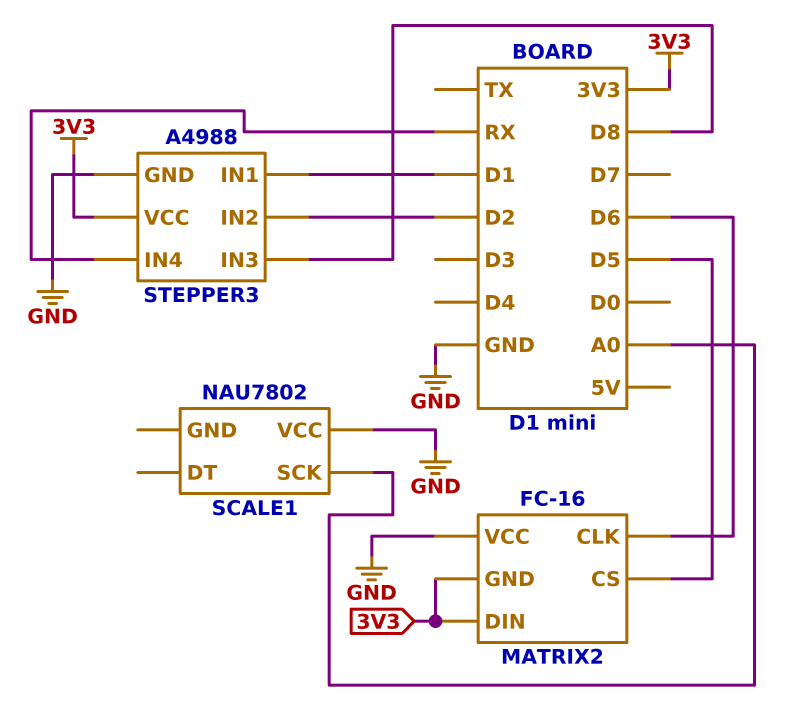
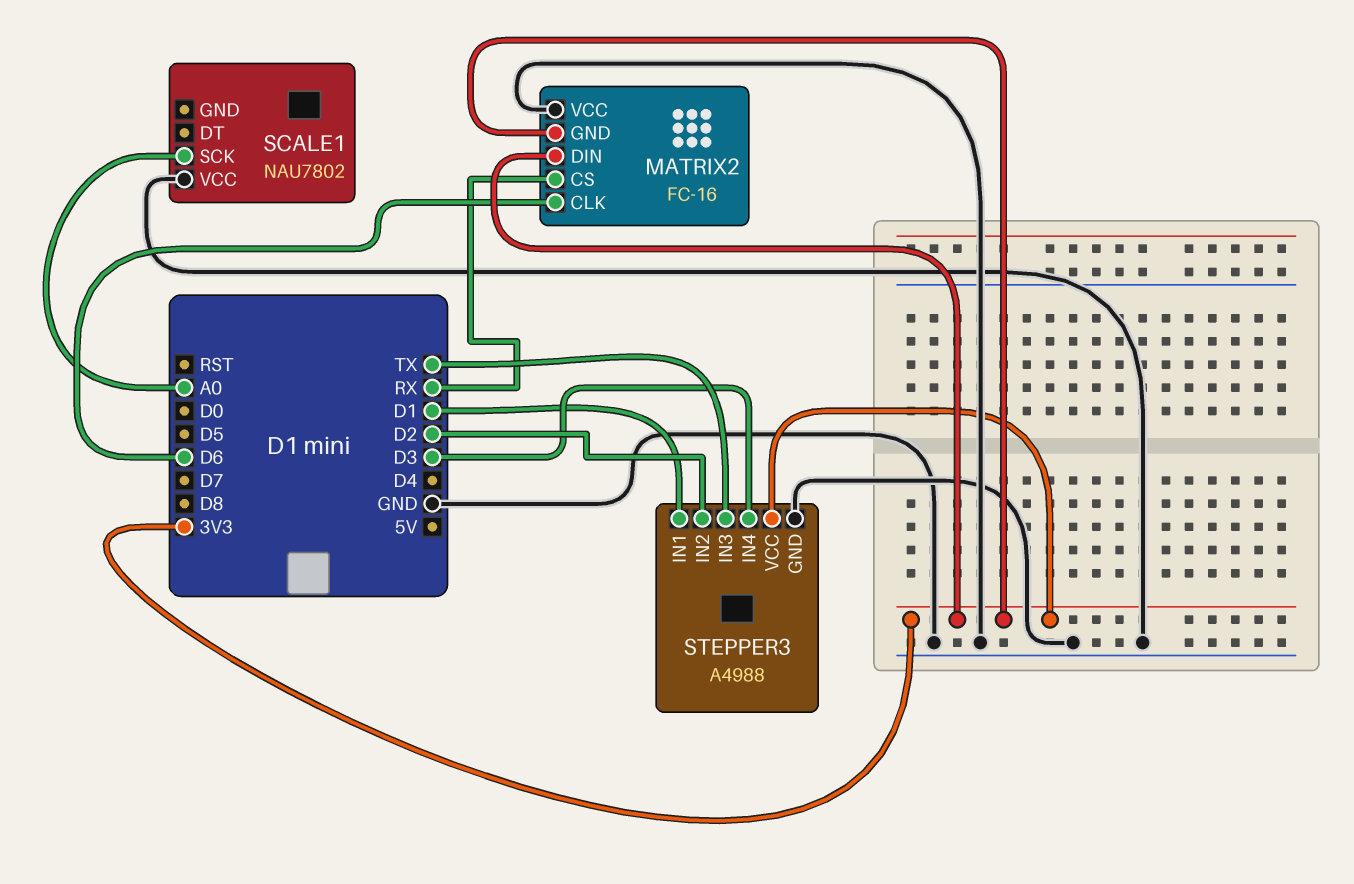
MATRIX2 pin CS: D5 -> RX
STEPPER3 pin IN3: D8 -> TX
STEPPER3 pin IN4: RX -> D3

